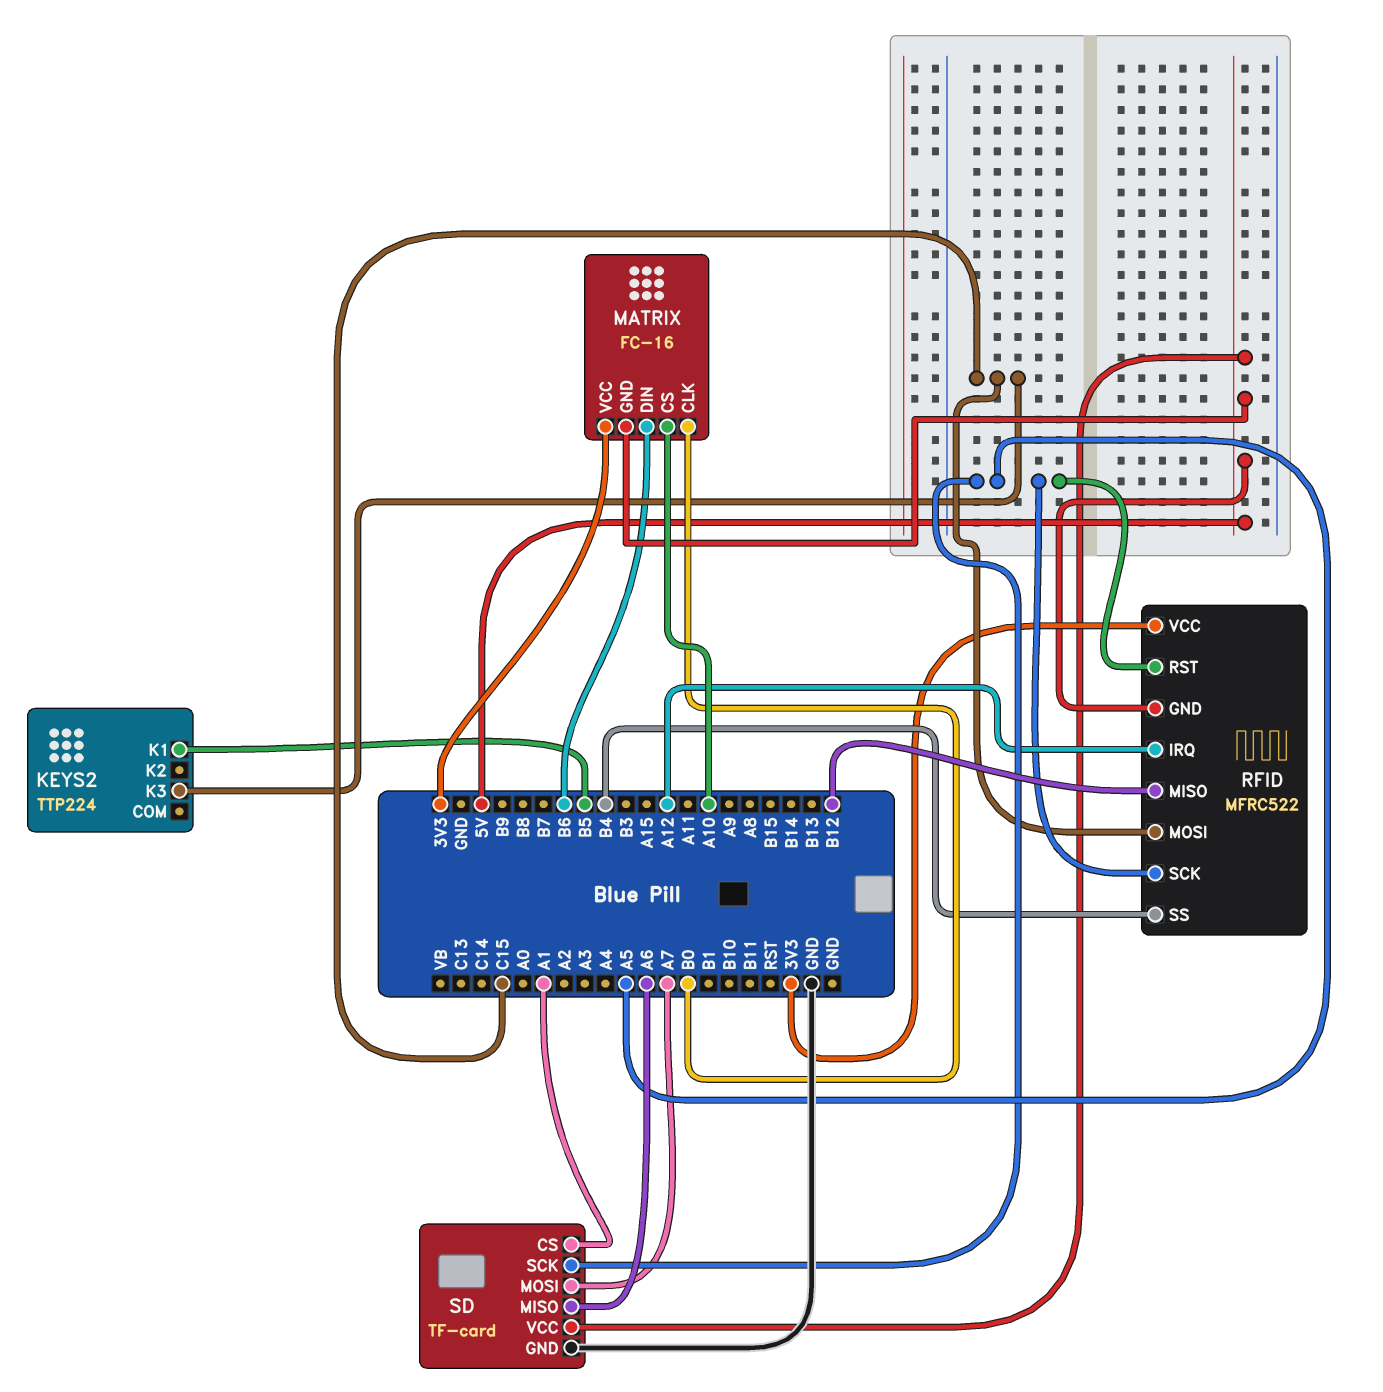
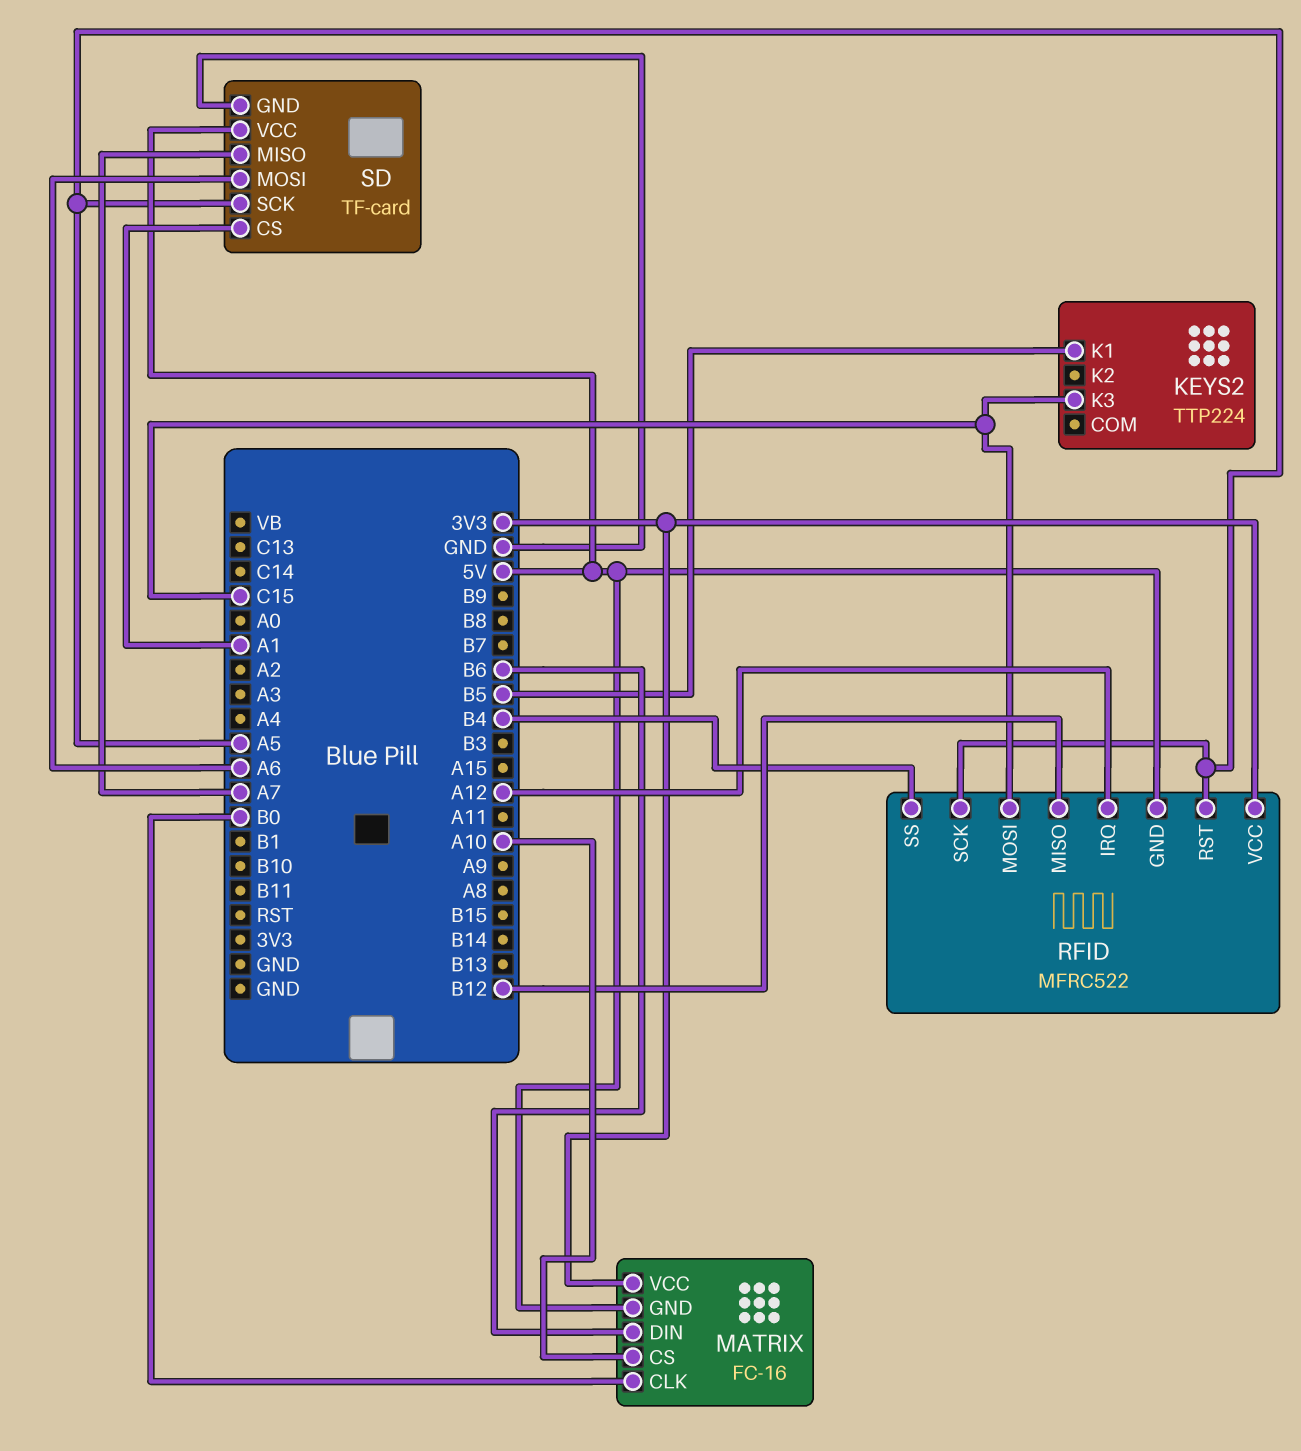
SD pin MISO: A6 -> A7
SD pin MOSI: A7 -> A6

